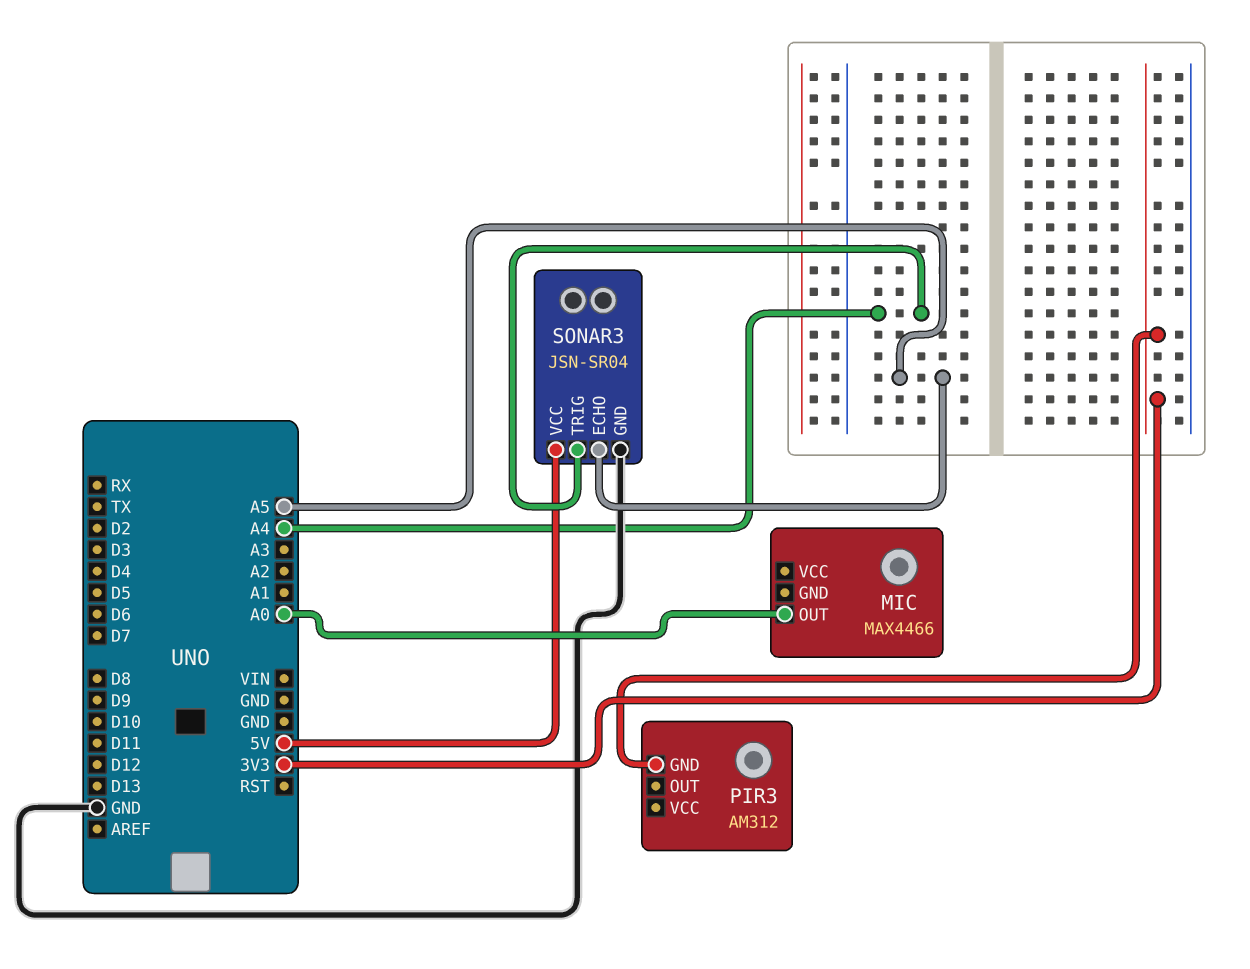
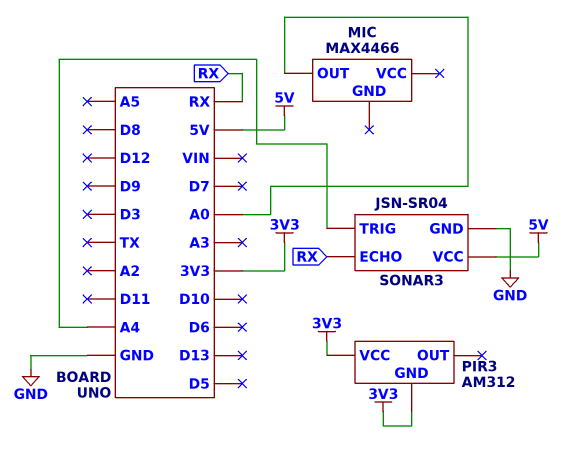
PIR3 pin VCC: none -> 3V3
SONAR3 pin ECHO: A5 -> RX

